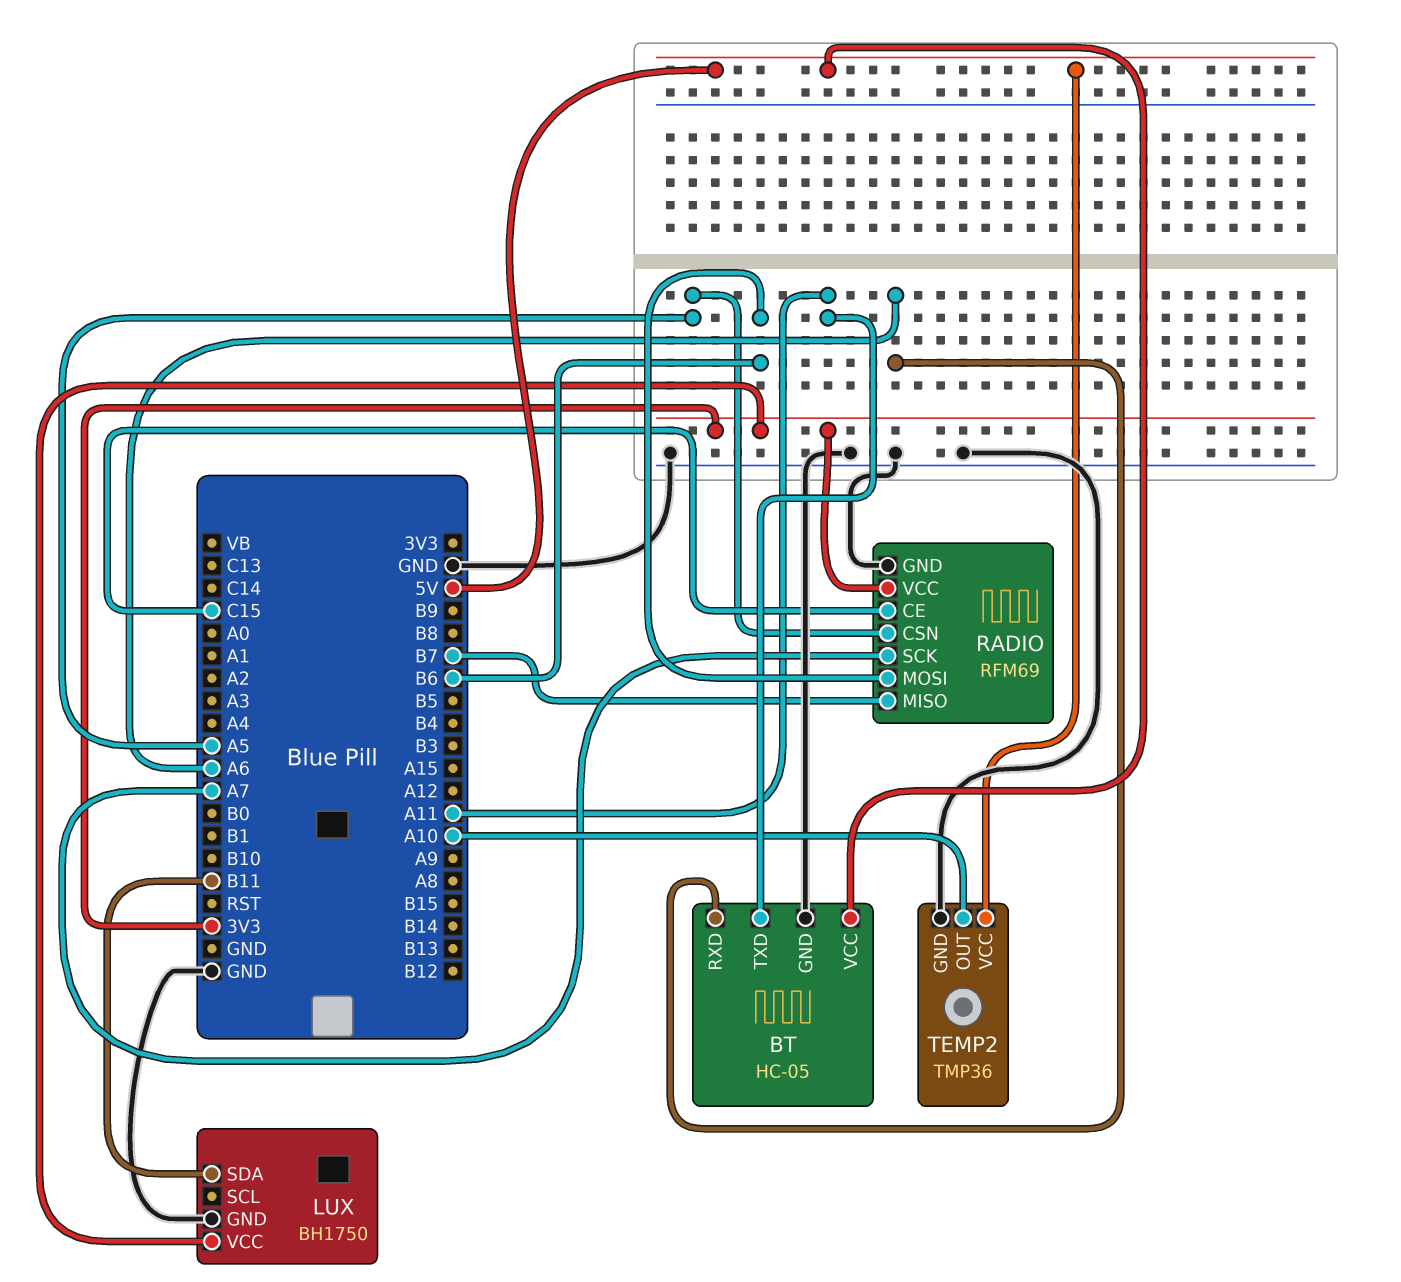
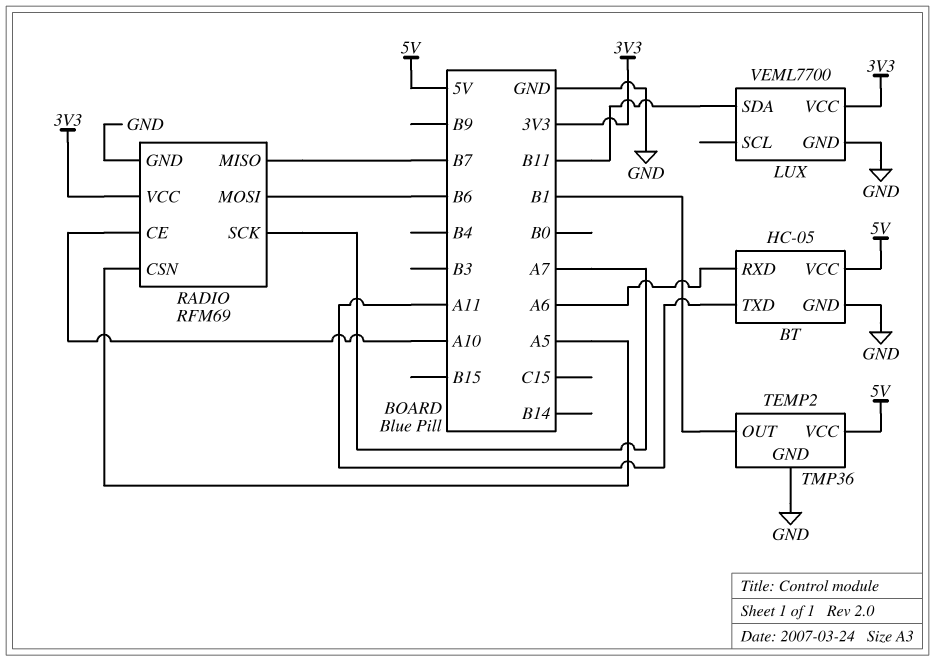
LUX: BH1750 -> VEML7700
RADIO pin CE: C15 -> A10
TEMP2 pin OUT: A10 -> B1

